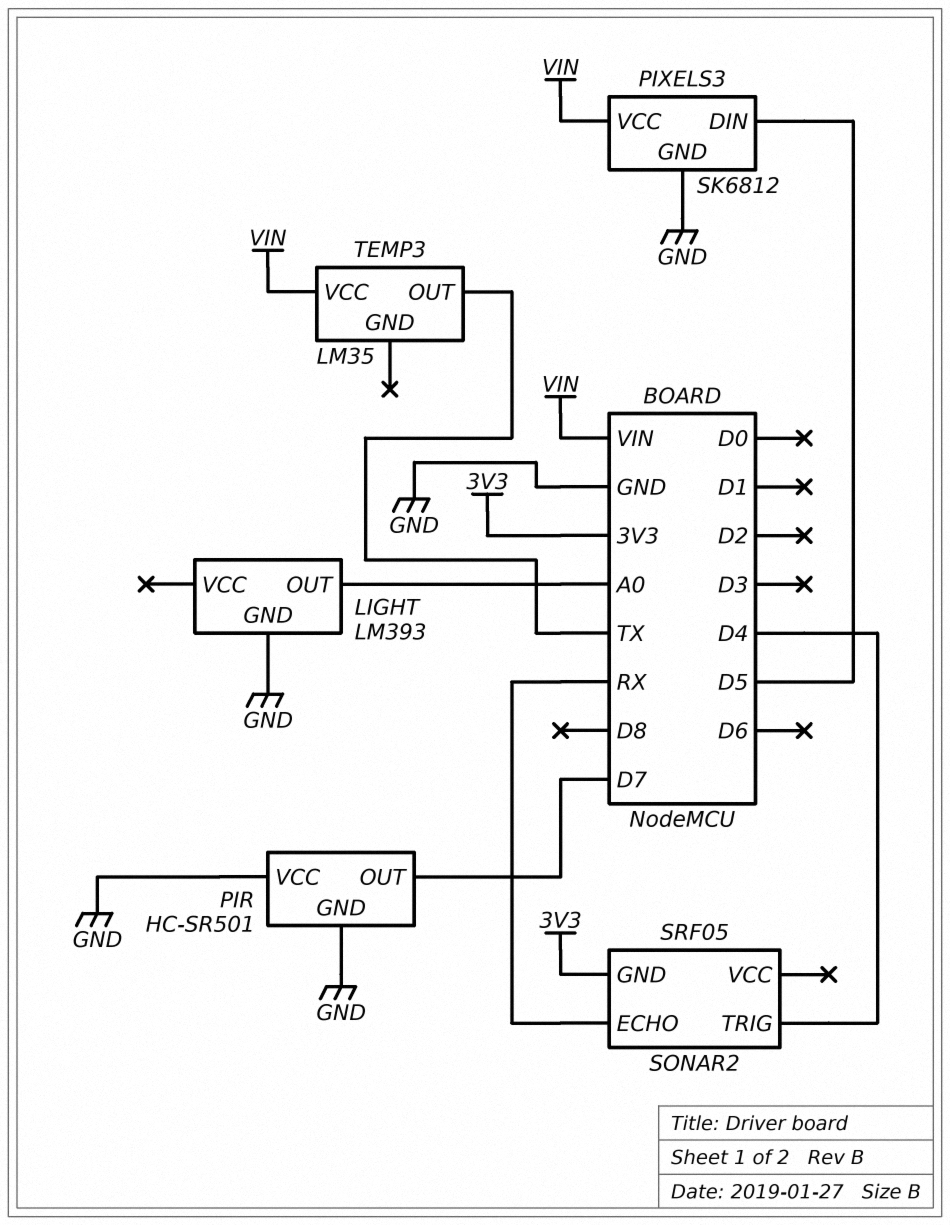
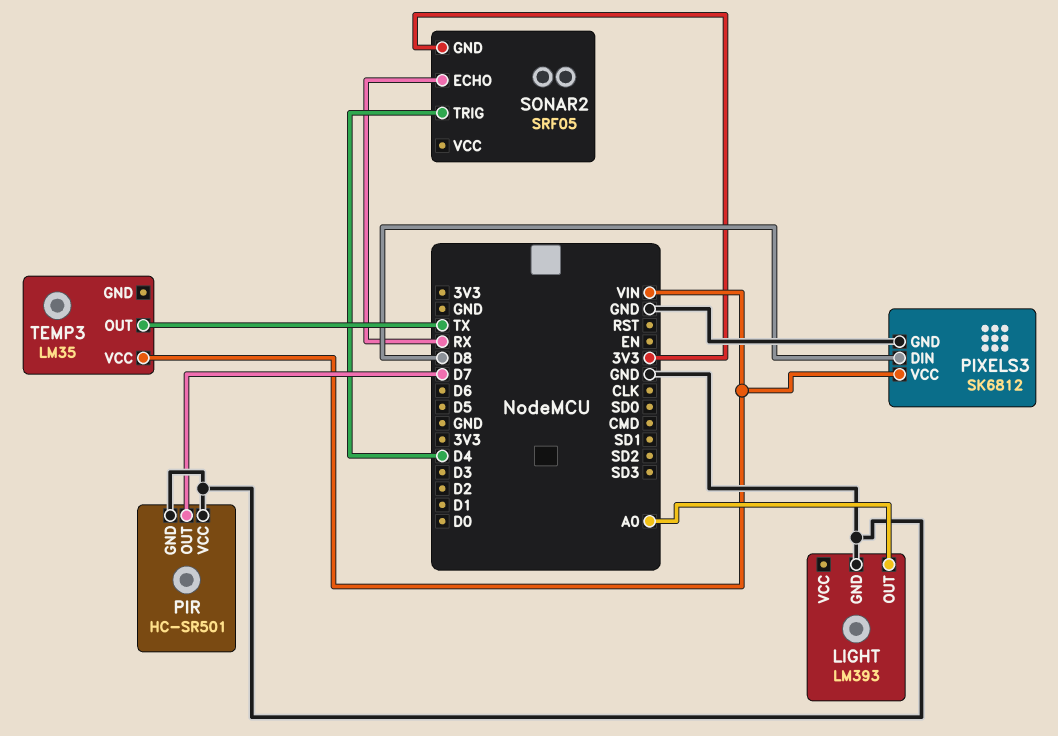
PIXELS3 pin DIN: D5 -> D8

